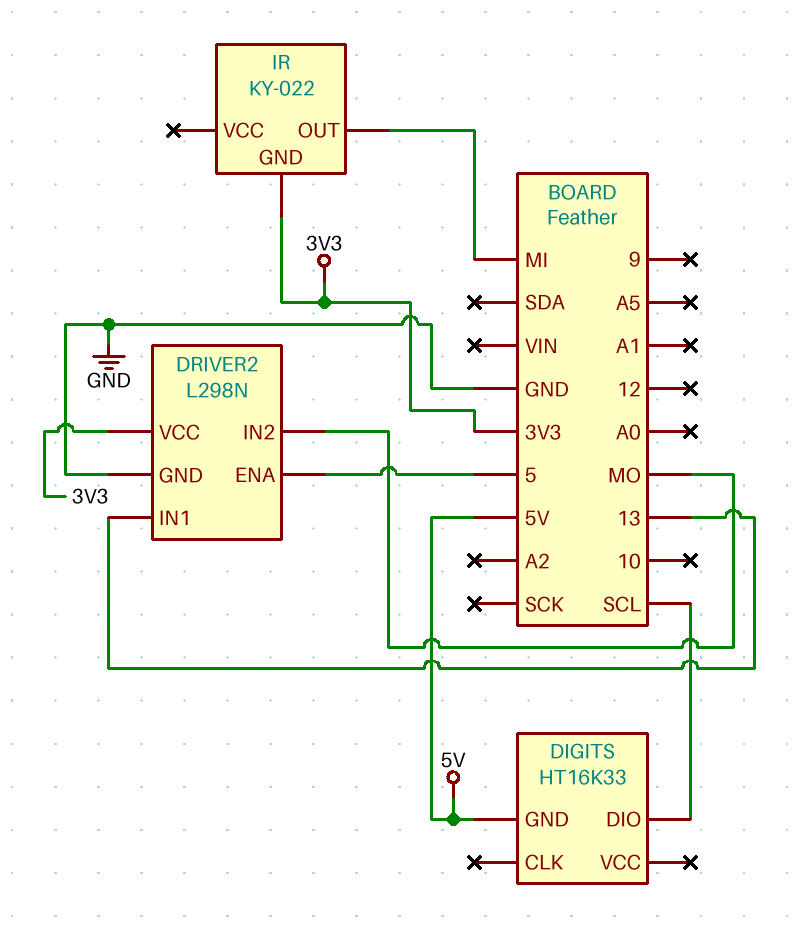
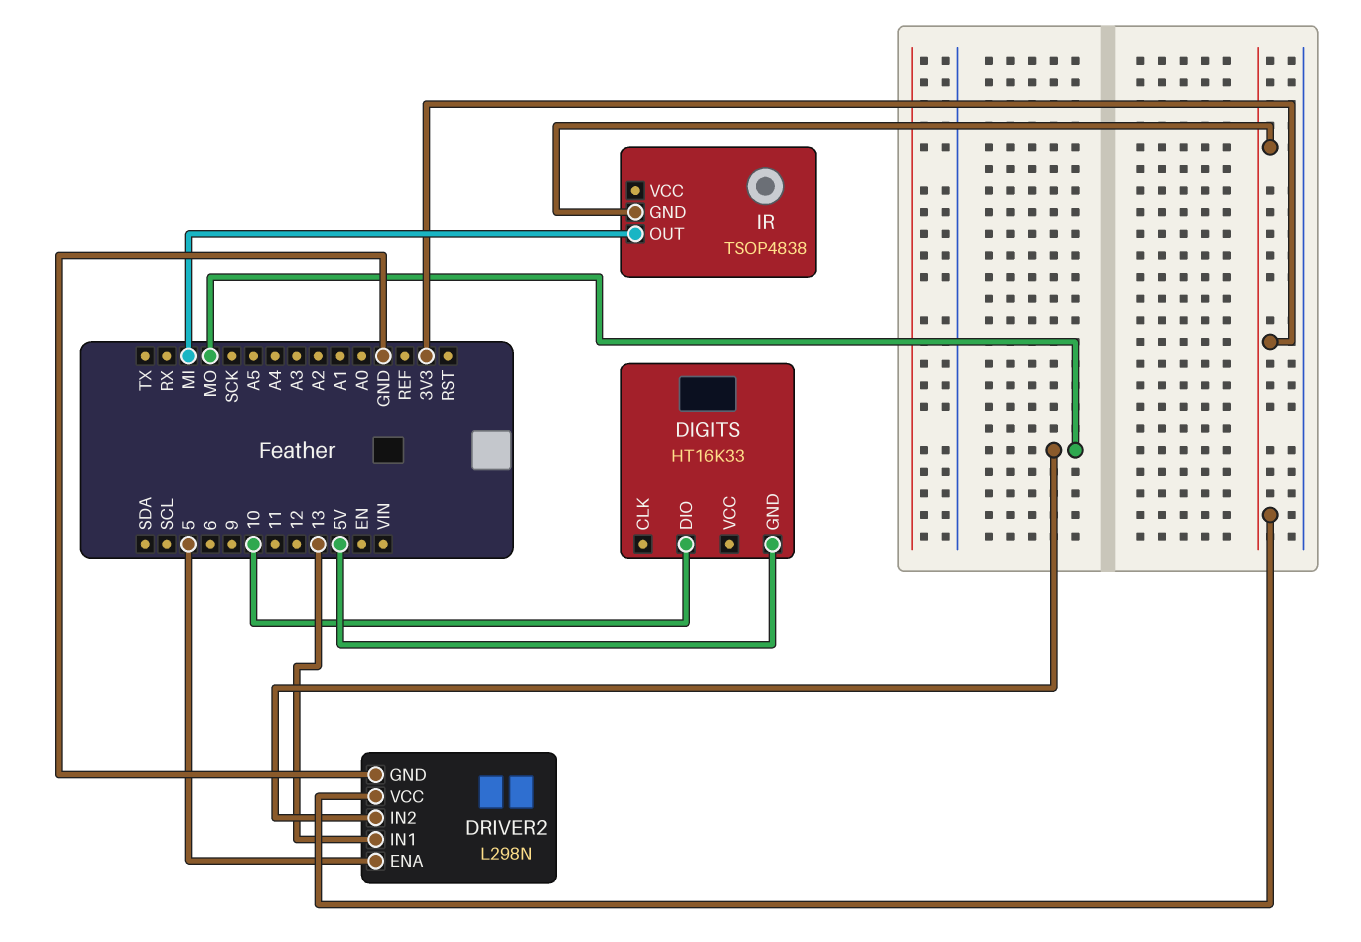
DIGITS pin DIO: SCL -> 10
IR: KY-022 -> TSOP4838

